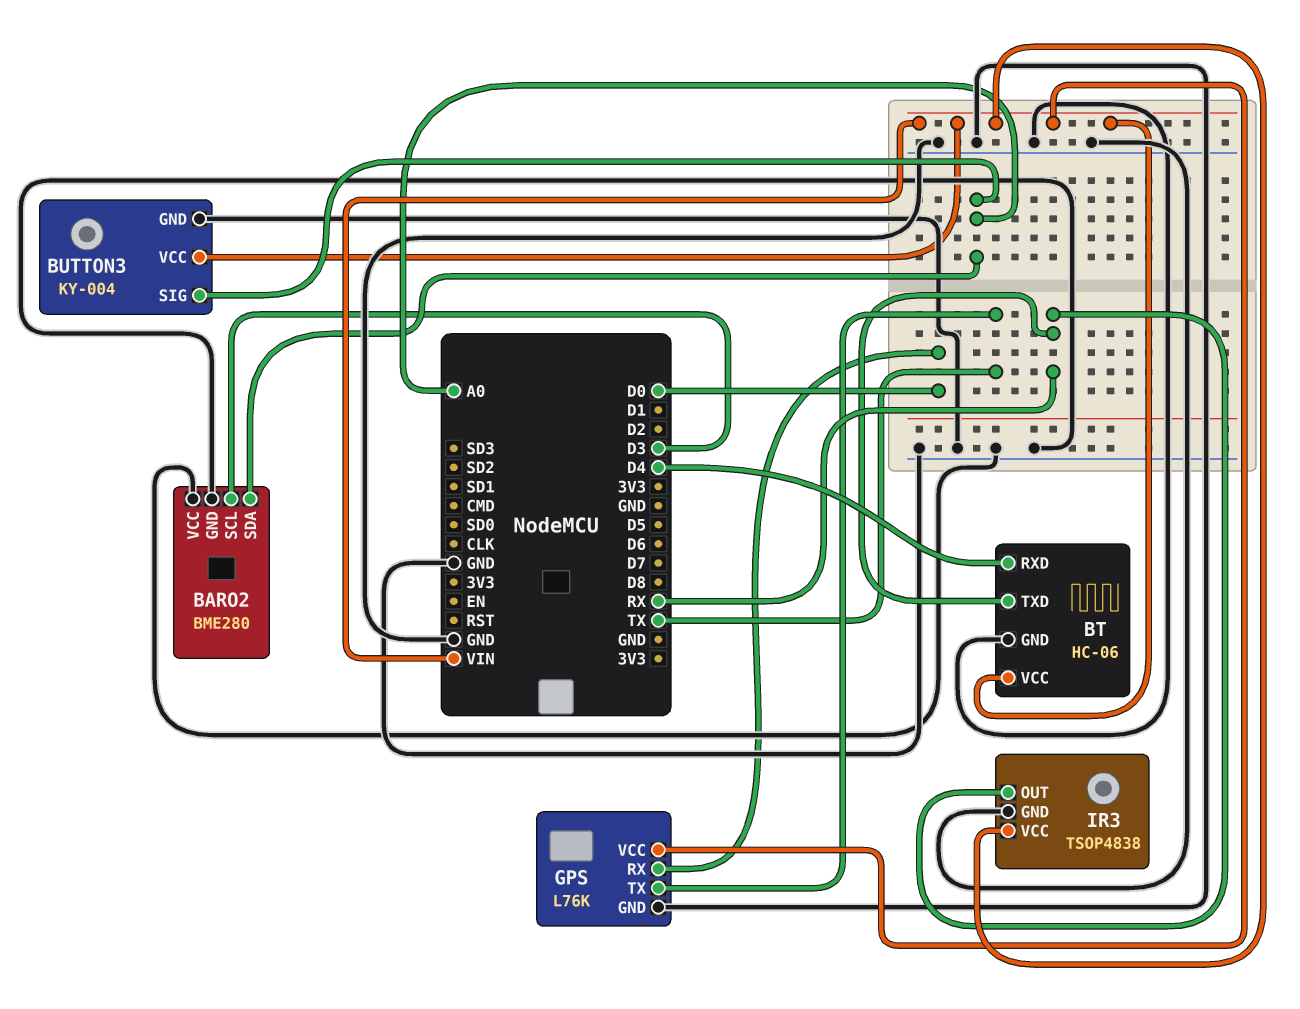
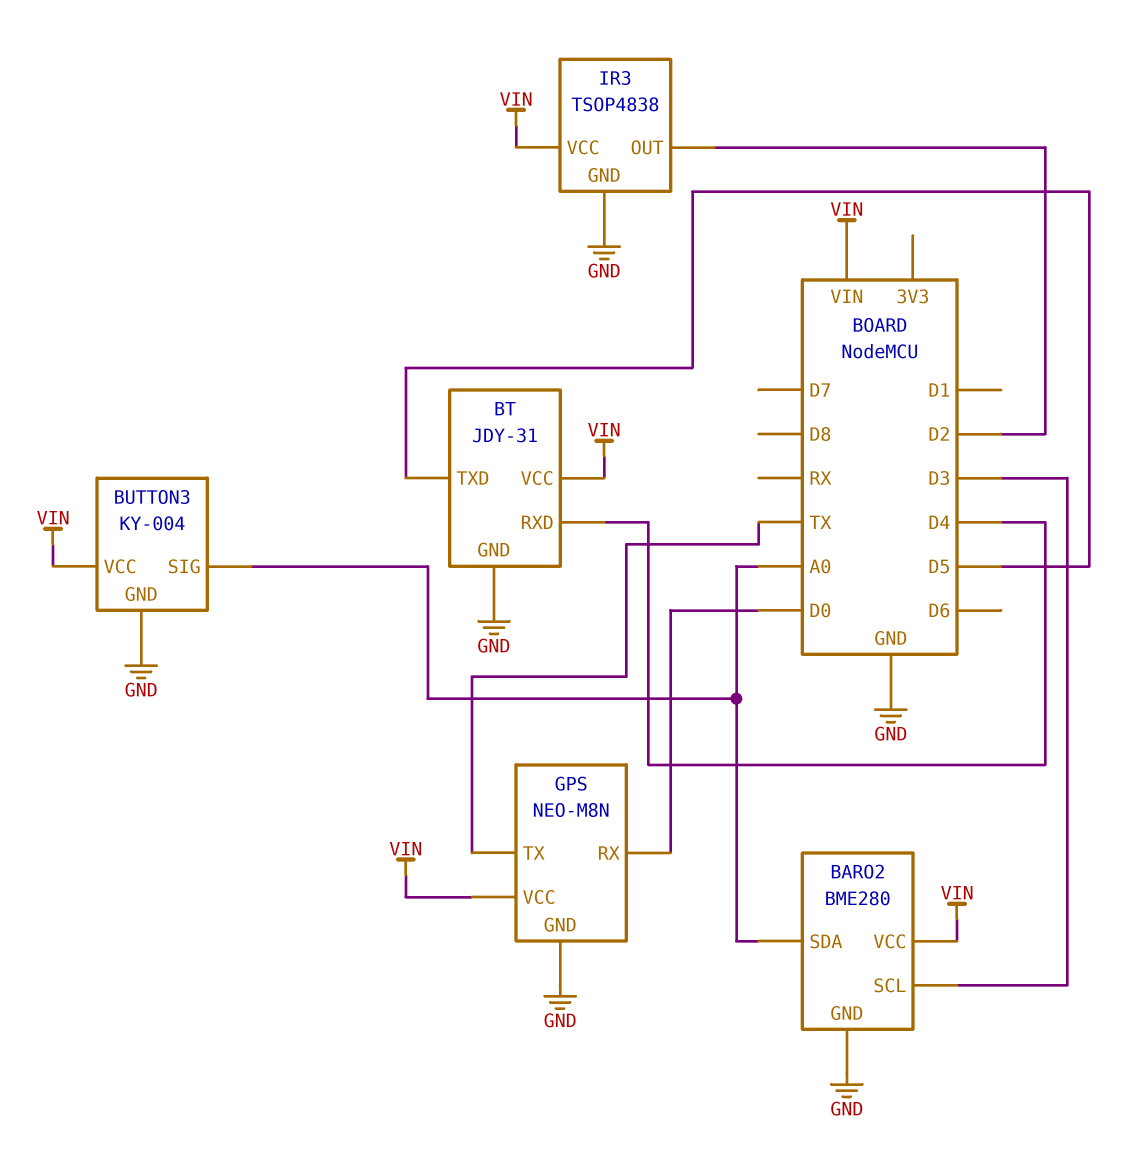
BARO2 pin VCC: GND -> VIN
BT: HC-06 -> JDY-31
BT pin TXD: RX -> D5
GPS: L76K -> NEO-M8N
IR3 pin OUT: RX -> D2

